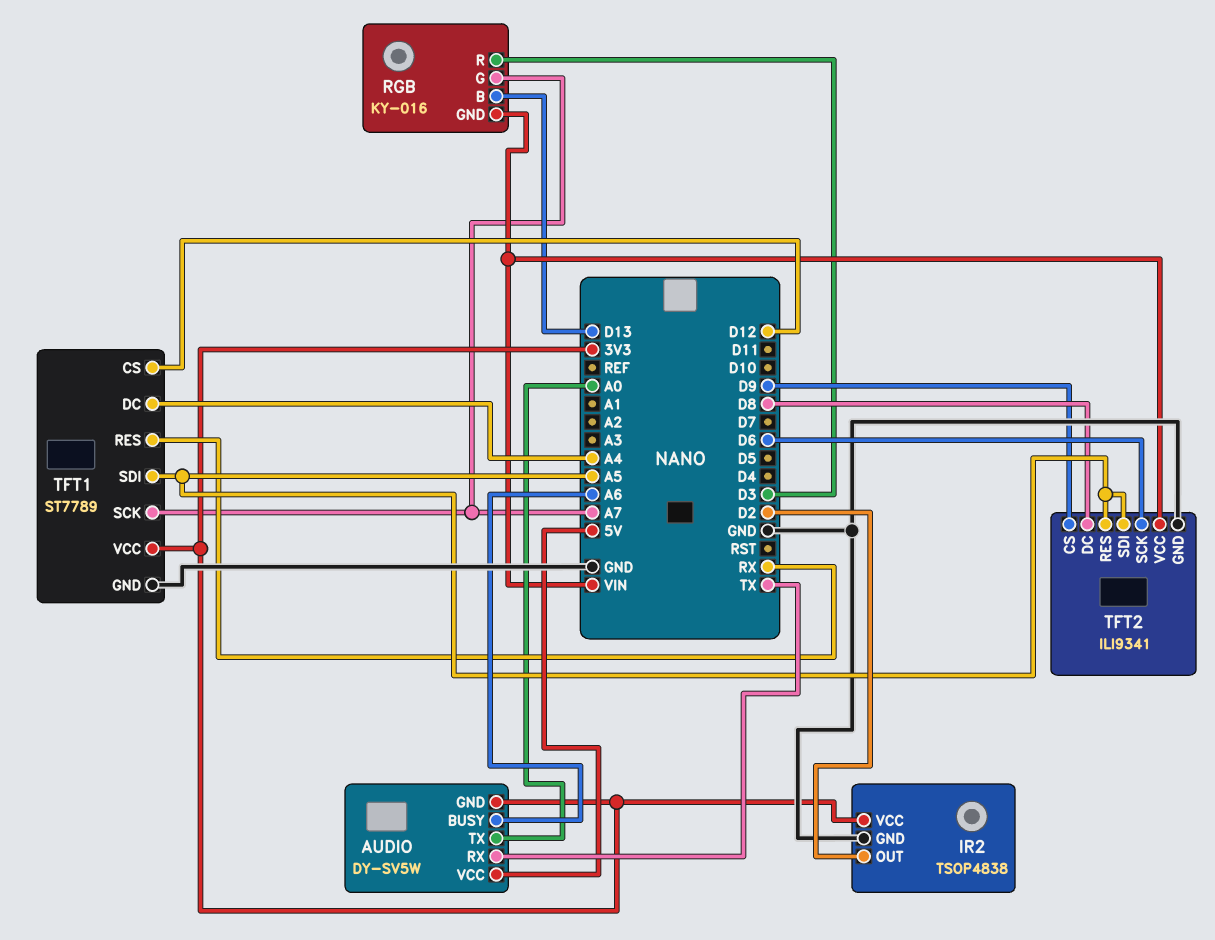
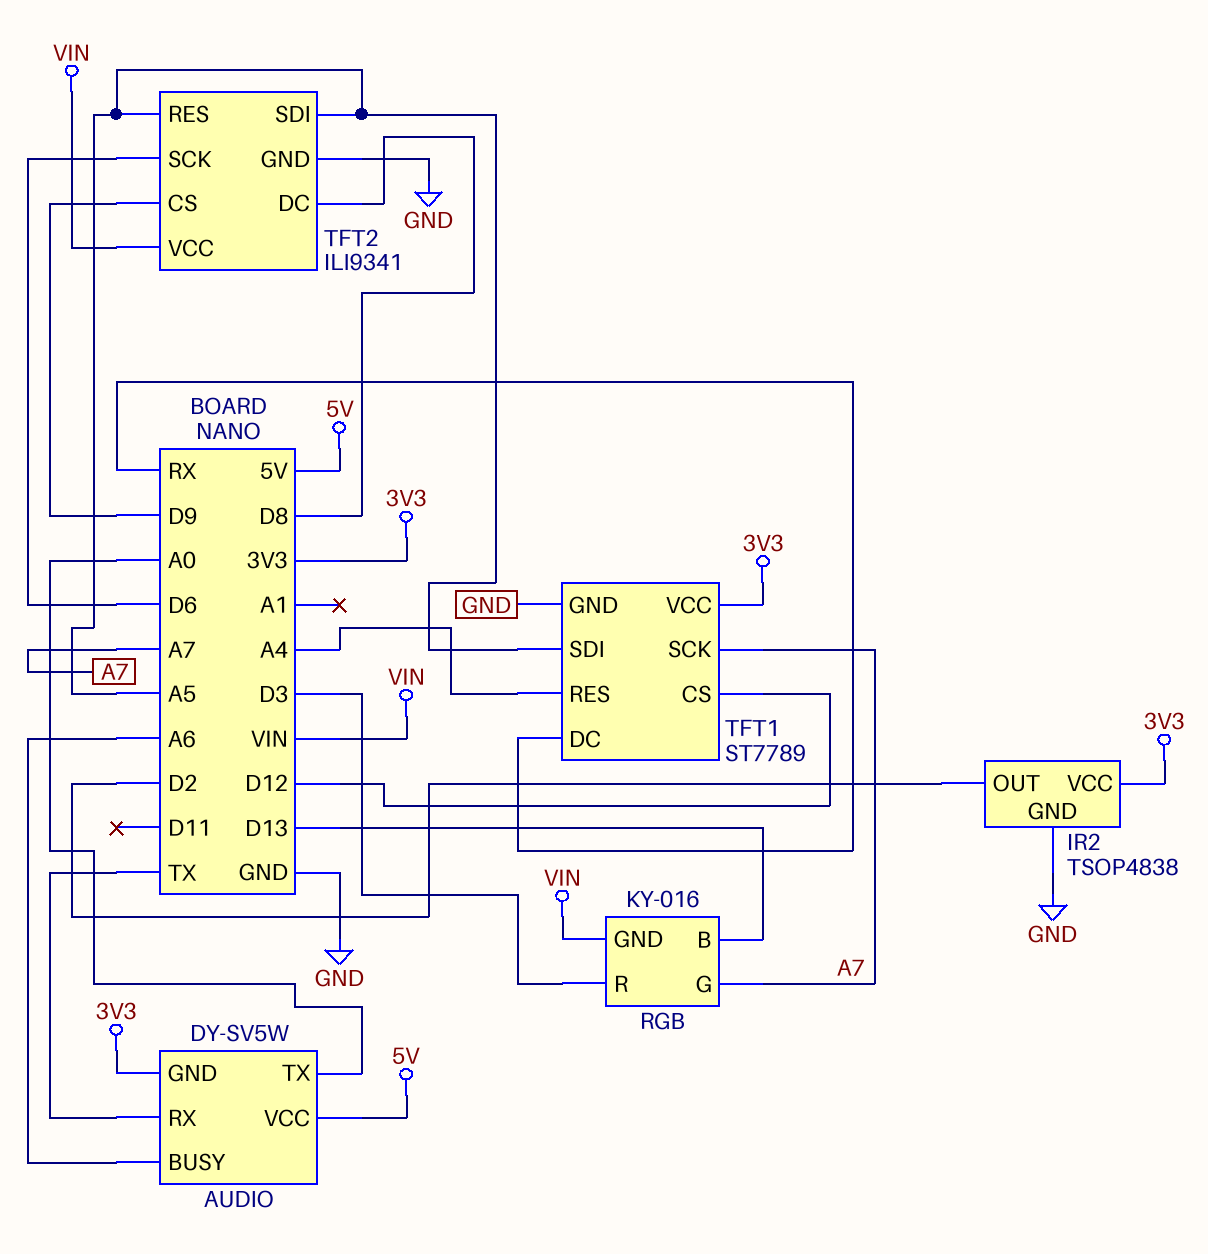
TFT1 pin DC: A4 -> RX
TFT1 pin RES: RX -> A4

